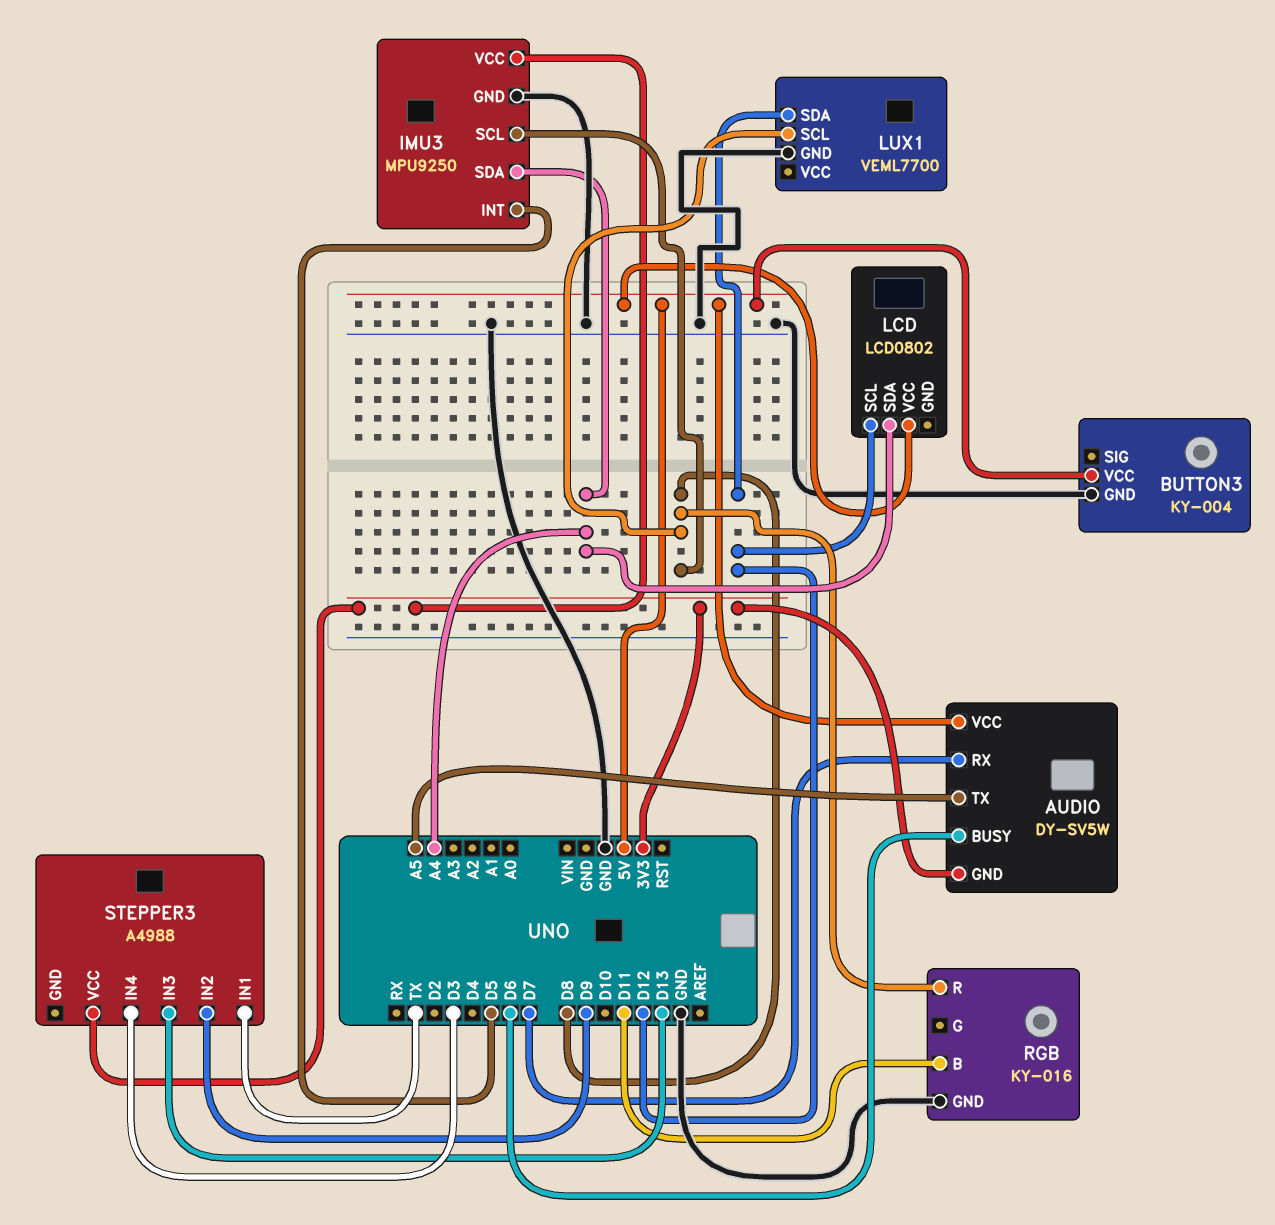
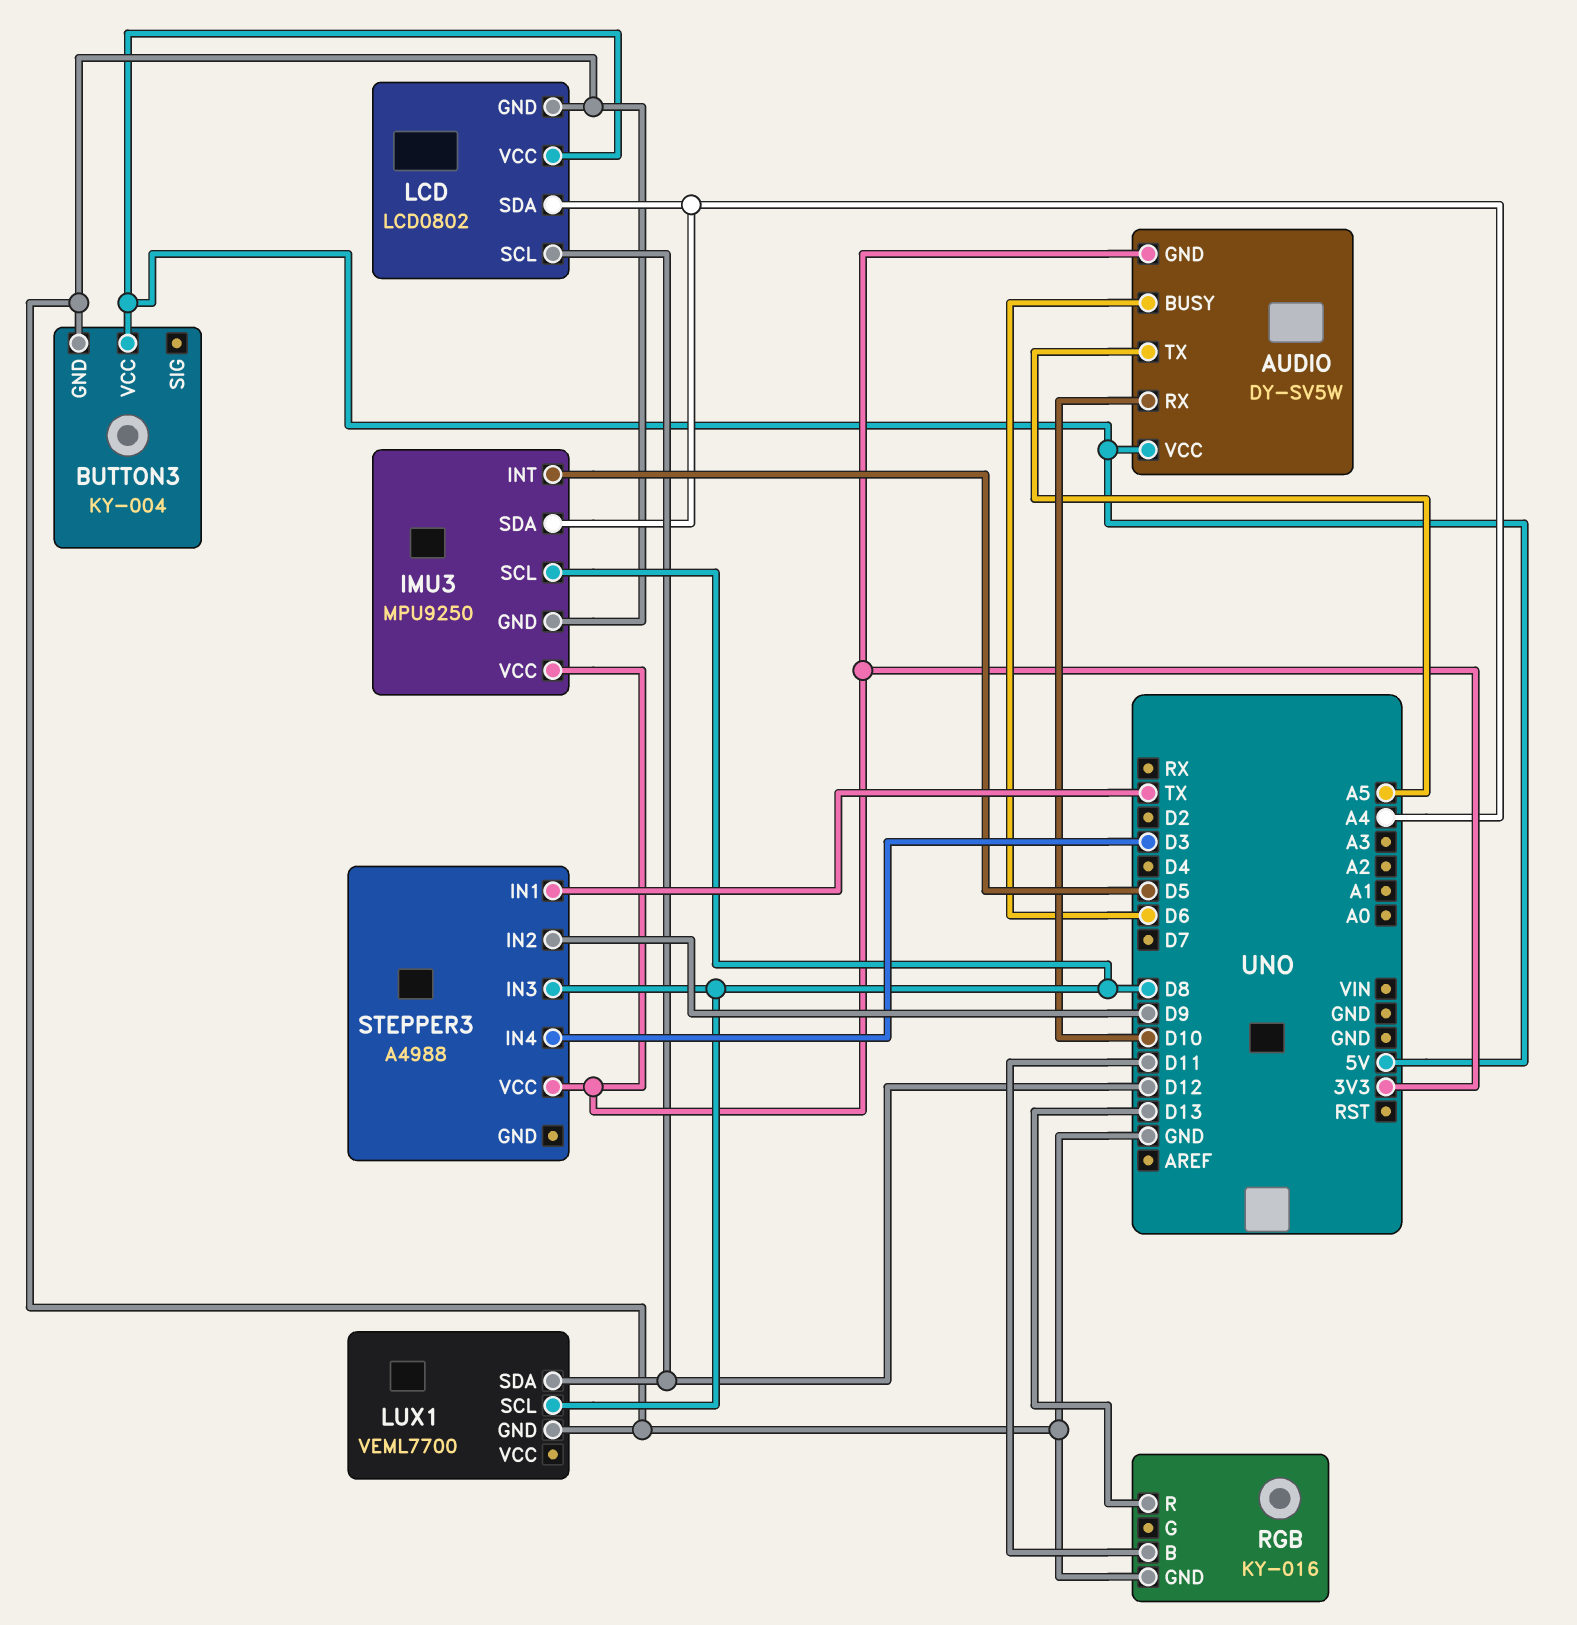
AUDIO pin RX: D7 -> D10
LCD pin GND: none -> GND
RGB pin R: D8 -> D13
STEPPER3 pin IN3: D13 -> D8

